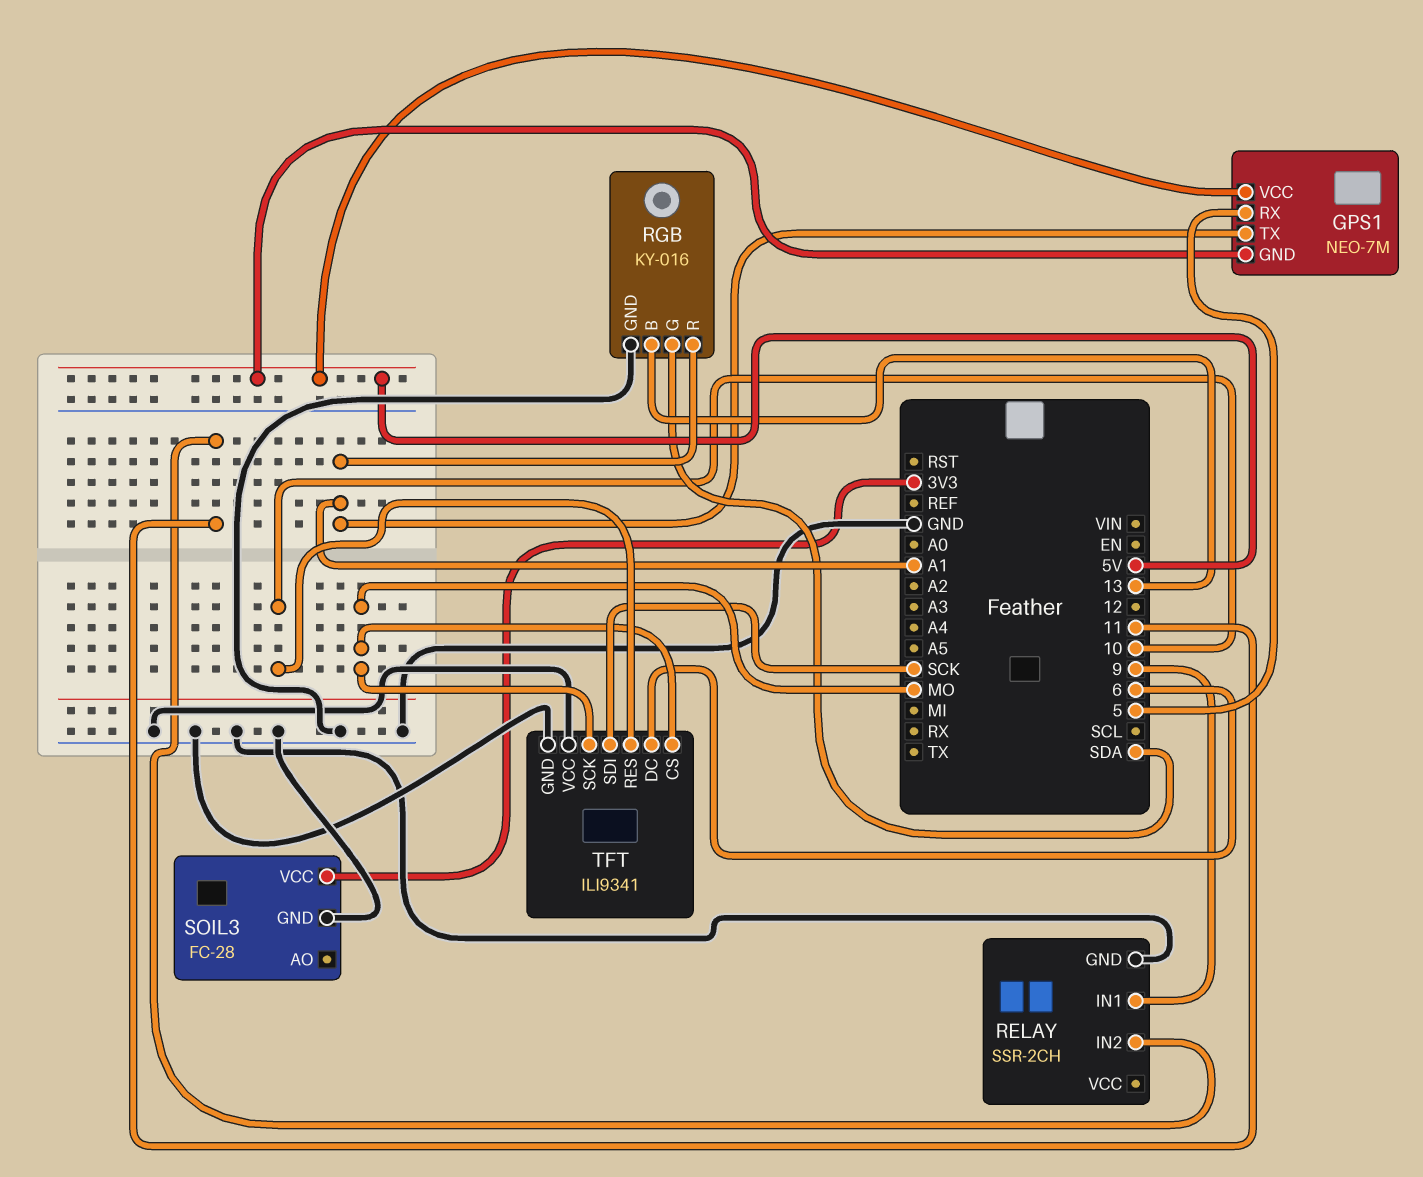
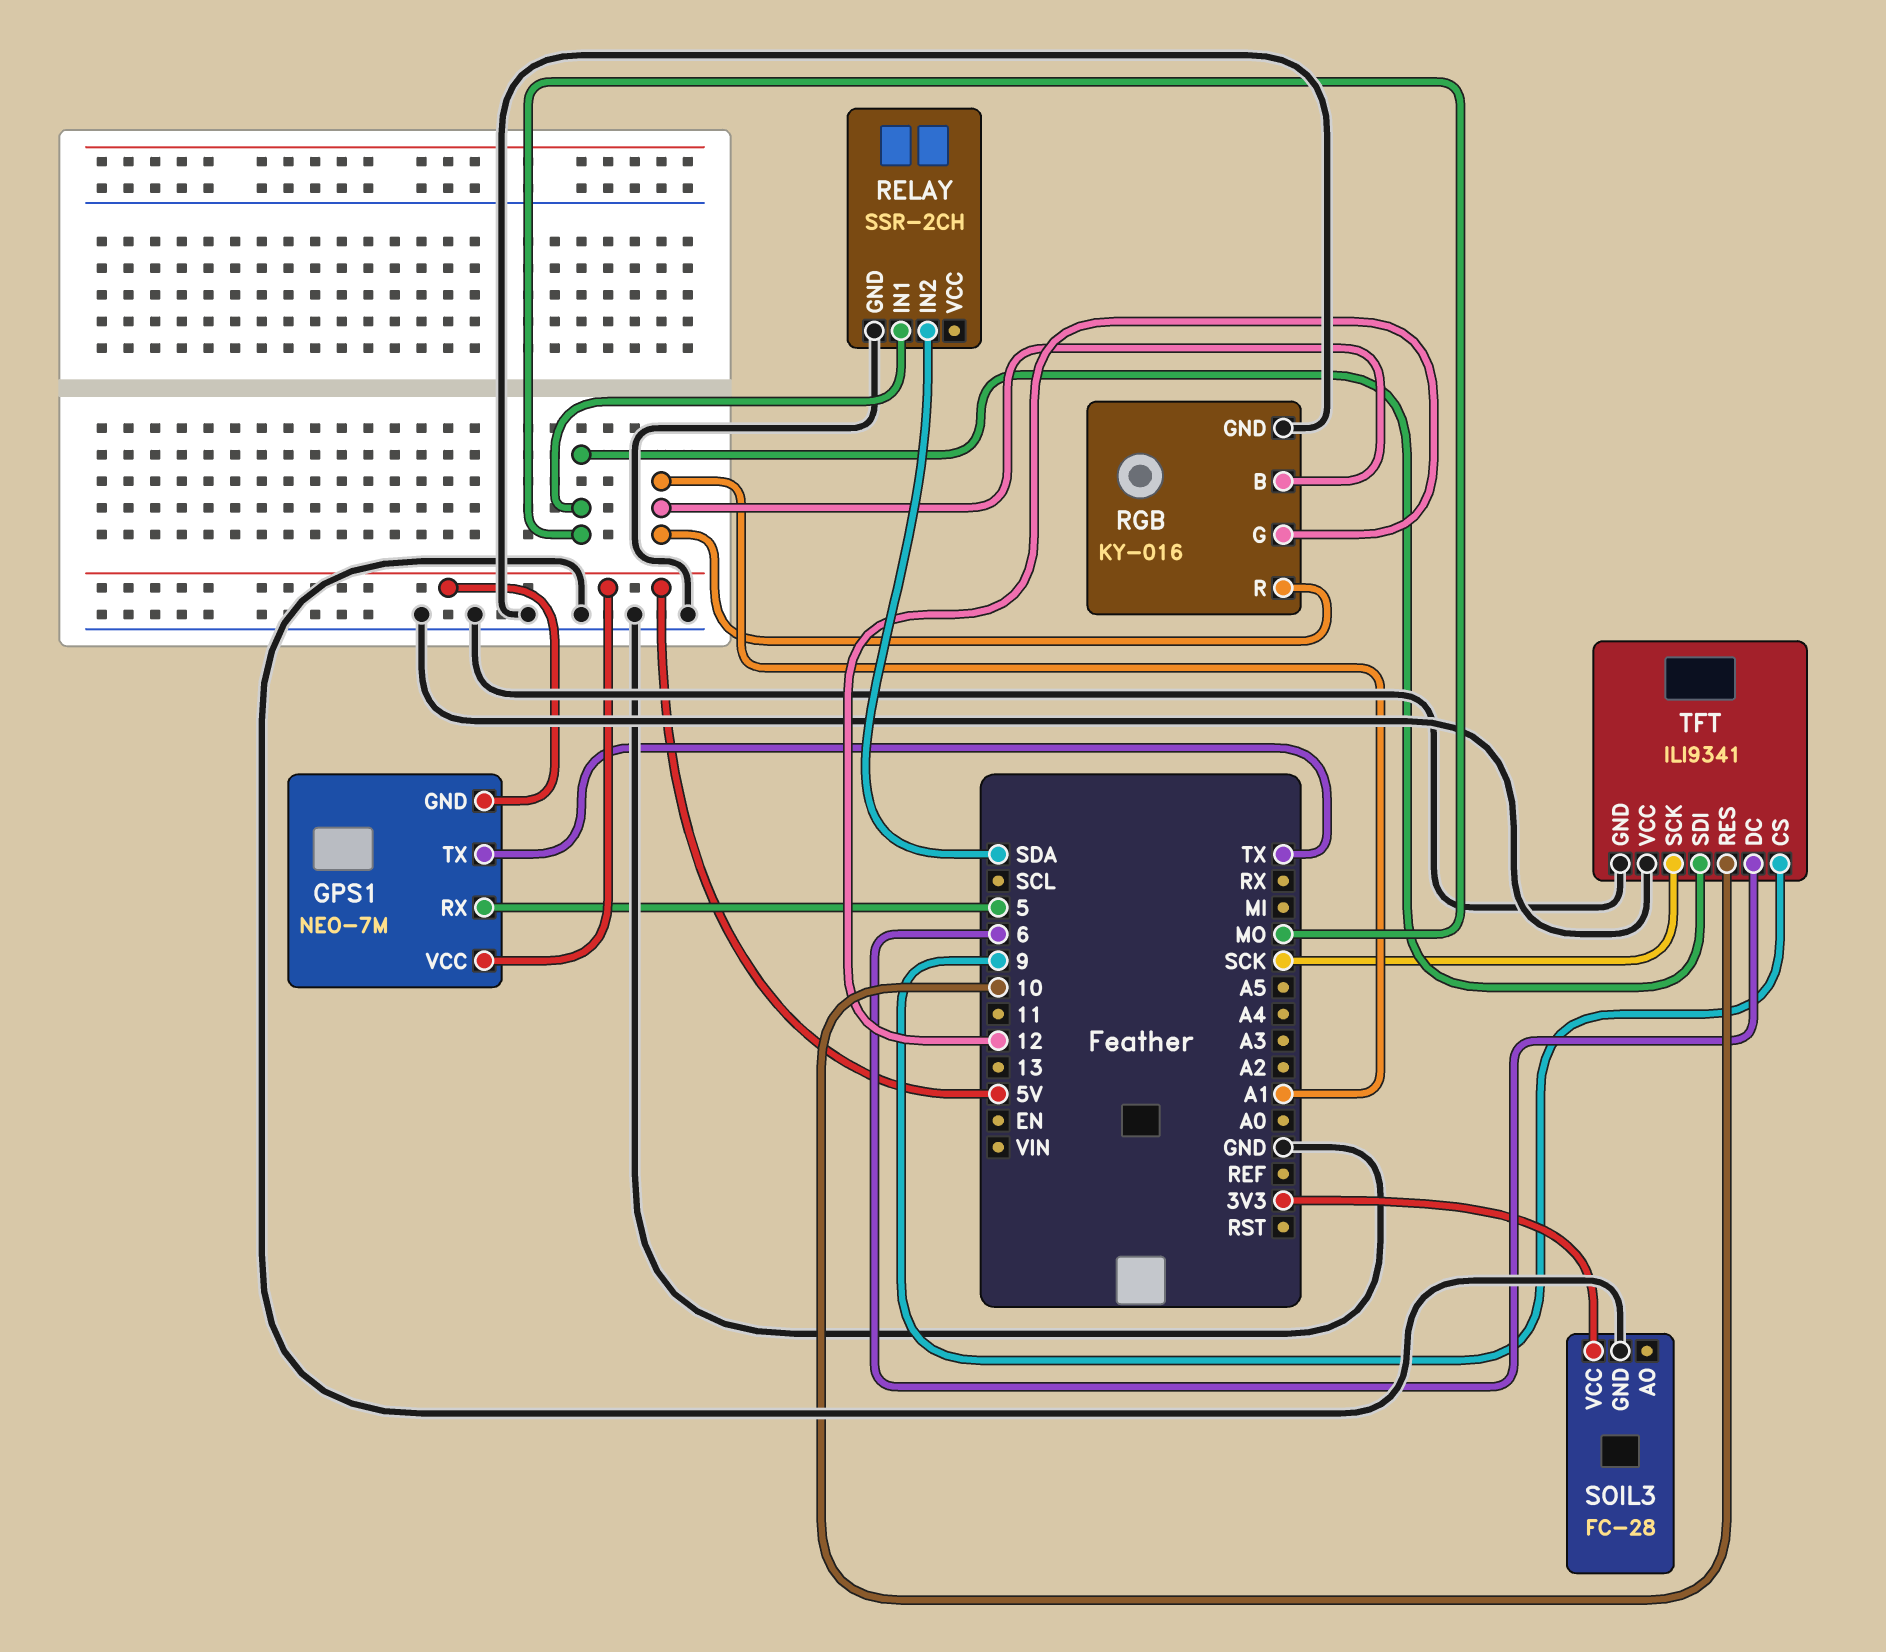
GPS1 pin TX: A1 -> TX
RELAY pin IN1: 9 -> MO
RELAY pin IN2: 11 -> SDA
RGB pin B: 13 -> A1
RGB pin G: SDA -> 12
TFT pin CS: MO -> 9
TFT pin SCK: MO -> SCK
TFT pin SDI: SCK -> MO

